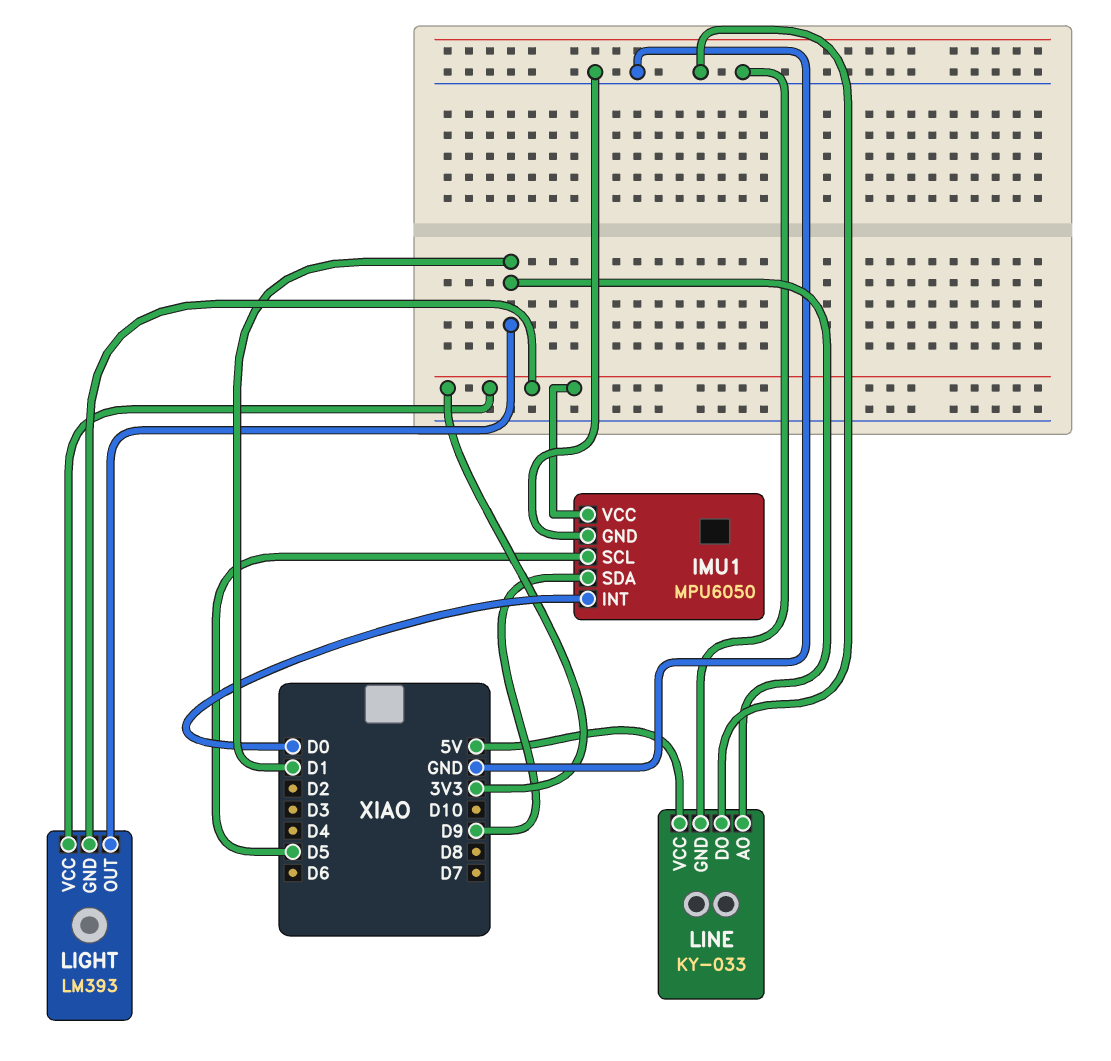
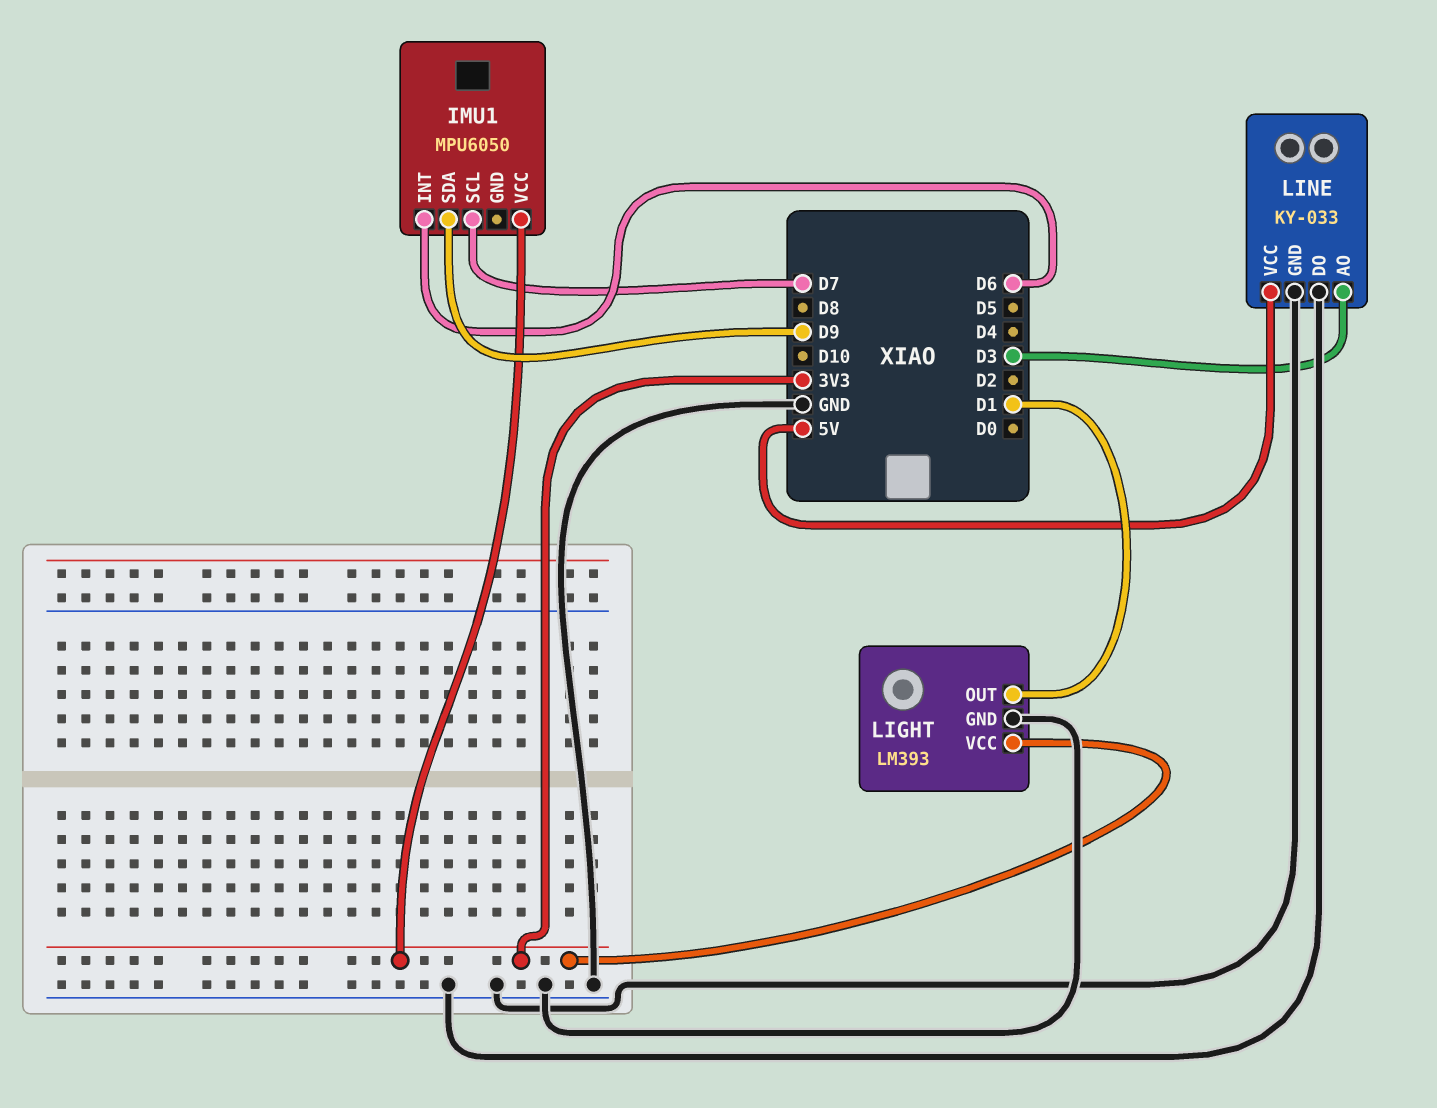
IMU1 pin GND: GND -> none
IMU1 pin INT: D0 -> D6
IMU1 pin SCL: D5 -> D7
LIGHT pin GND: 3V3 -> GND
LINE pin AO: D1 -> D3

